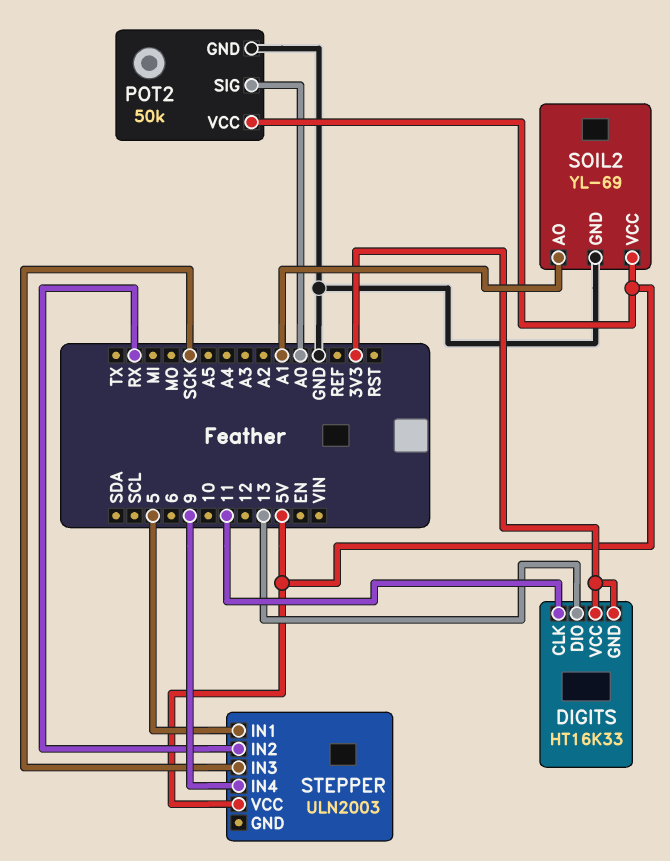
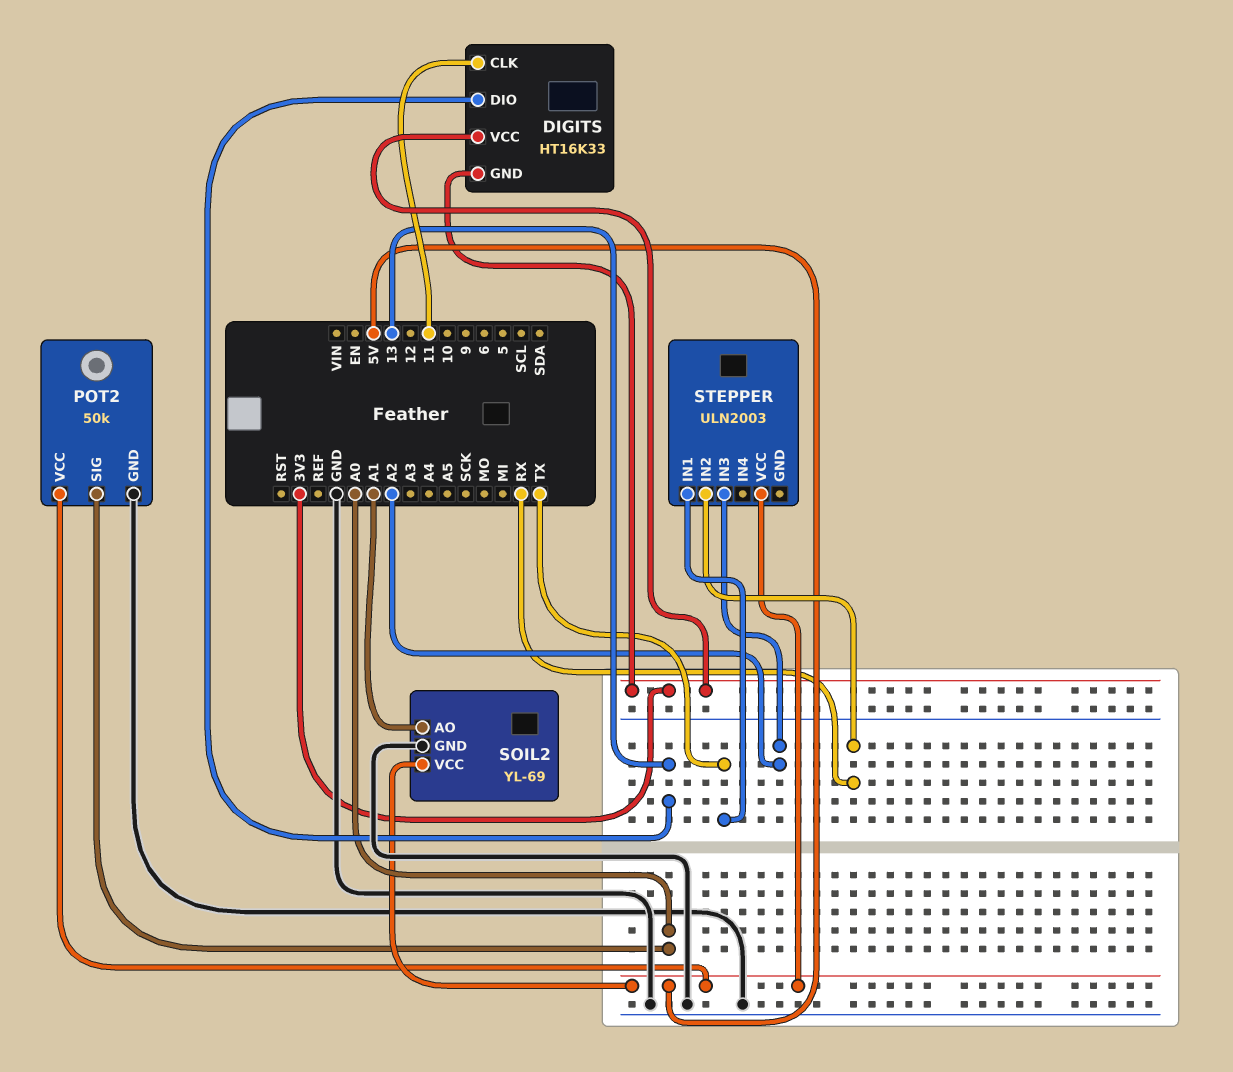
STEPPER pin IN1: 5 -> TX
STEPPER pin IN3: SCK -> A2
STEPPER pin IN4: 9 -> none

